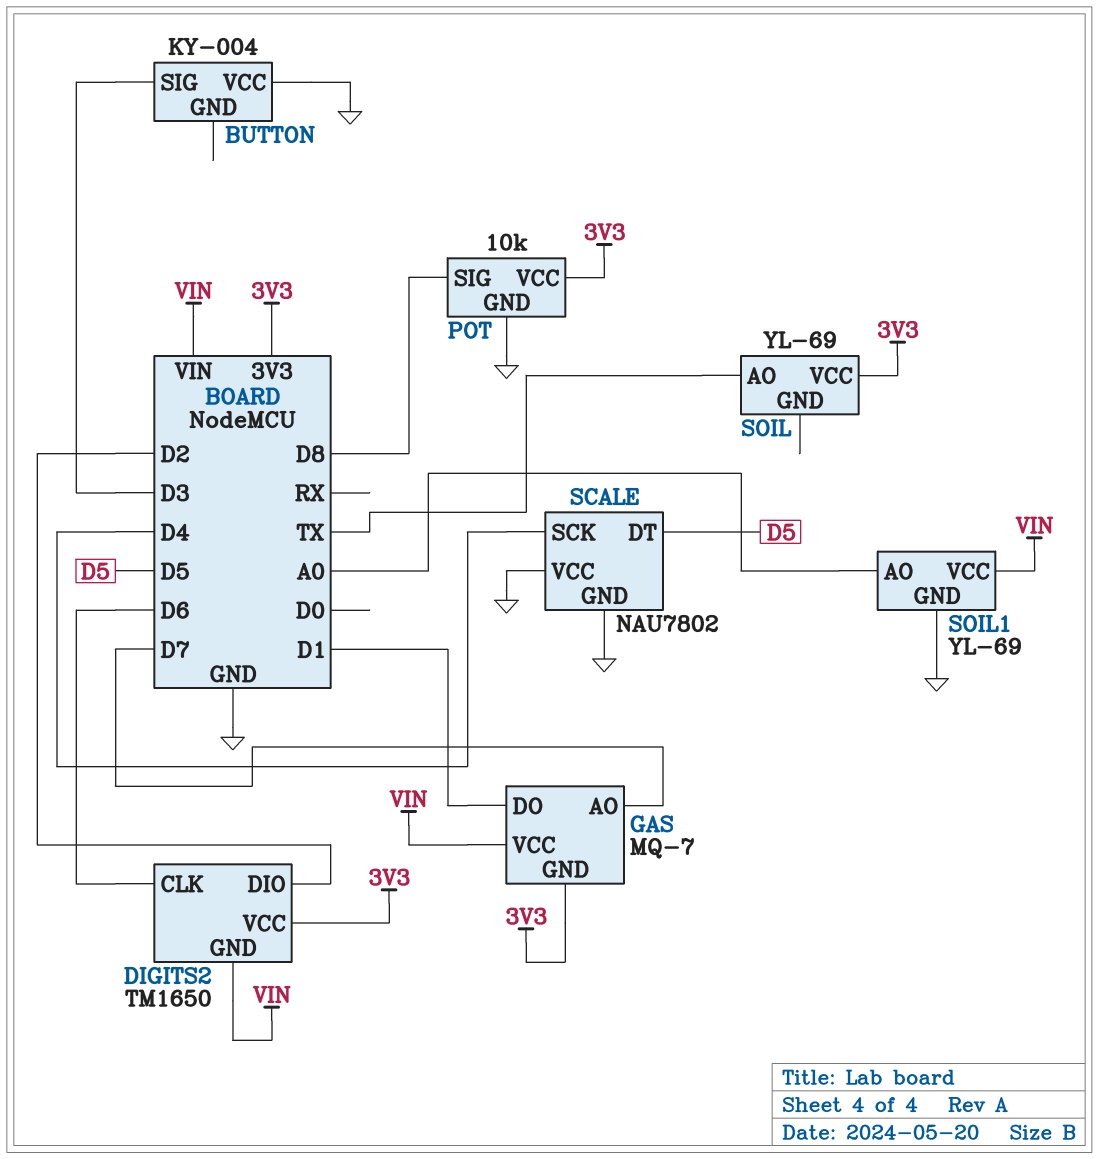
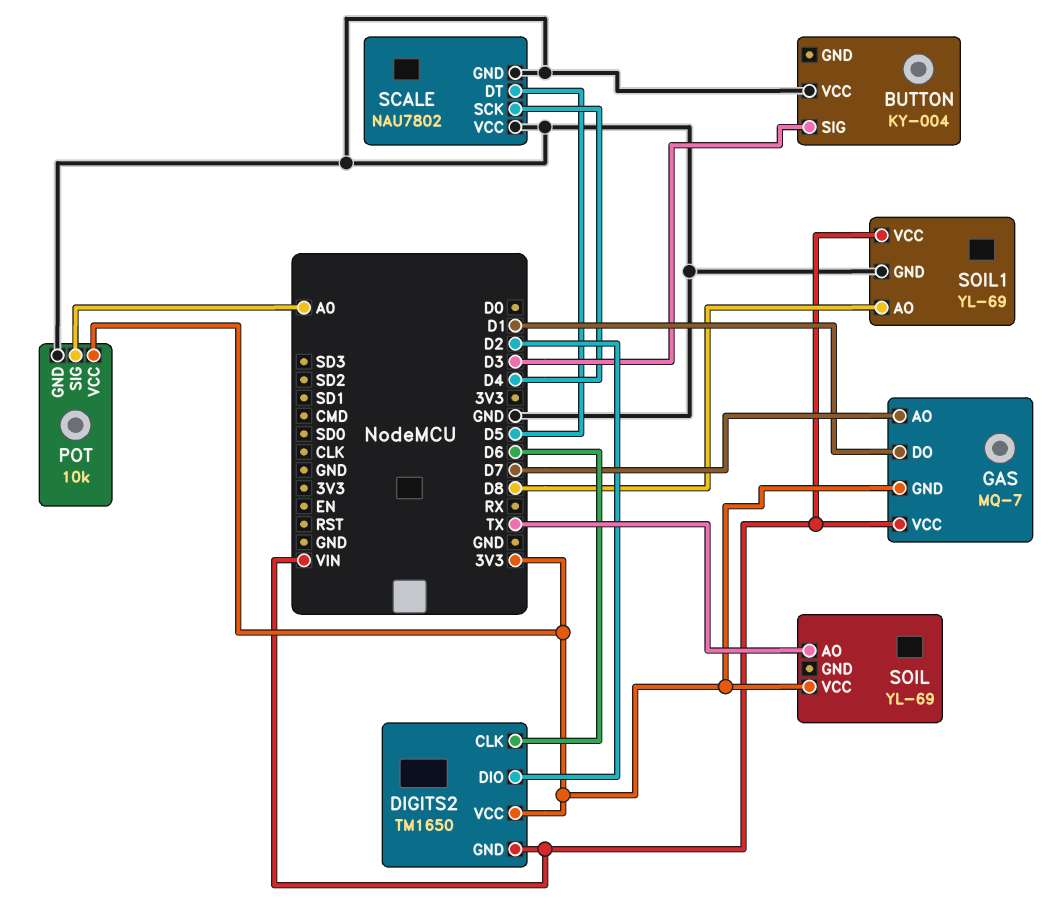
POT pin SIG: D8 -> A0
SOIL1 pin AO: A0 -> D8

